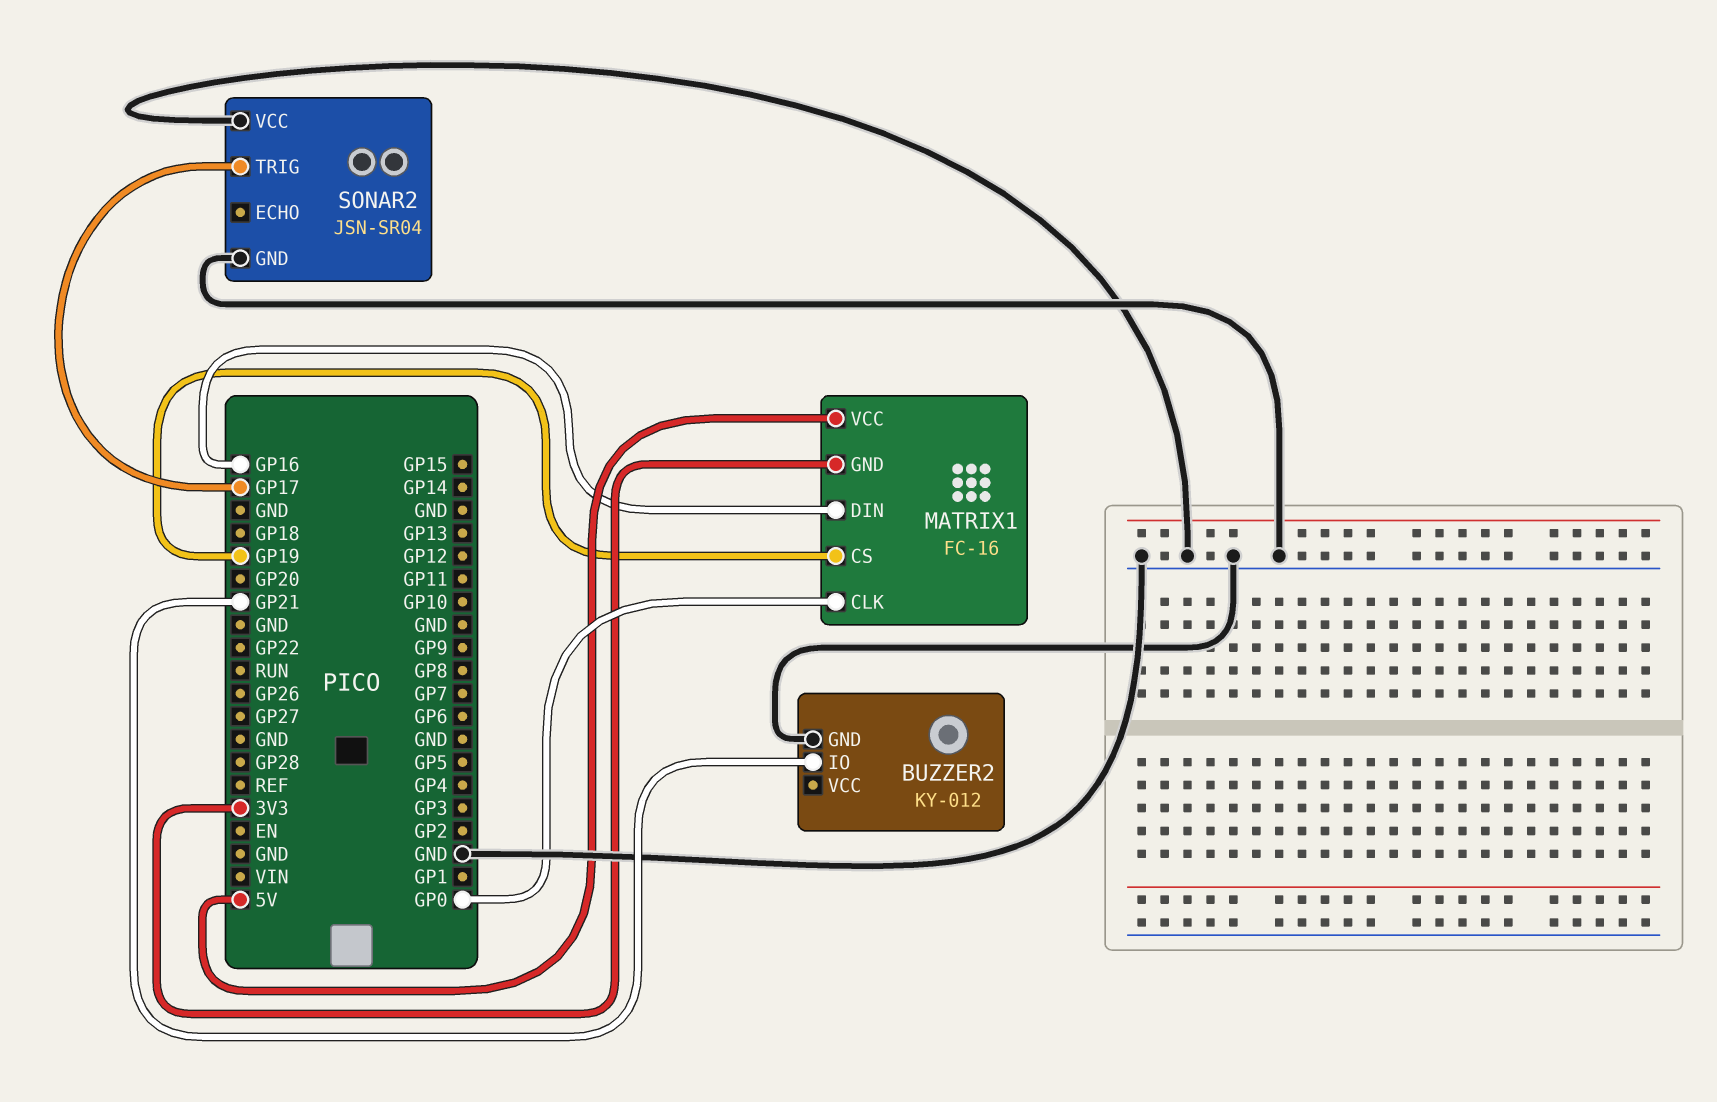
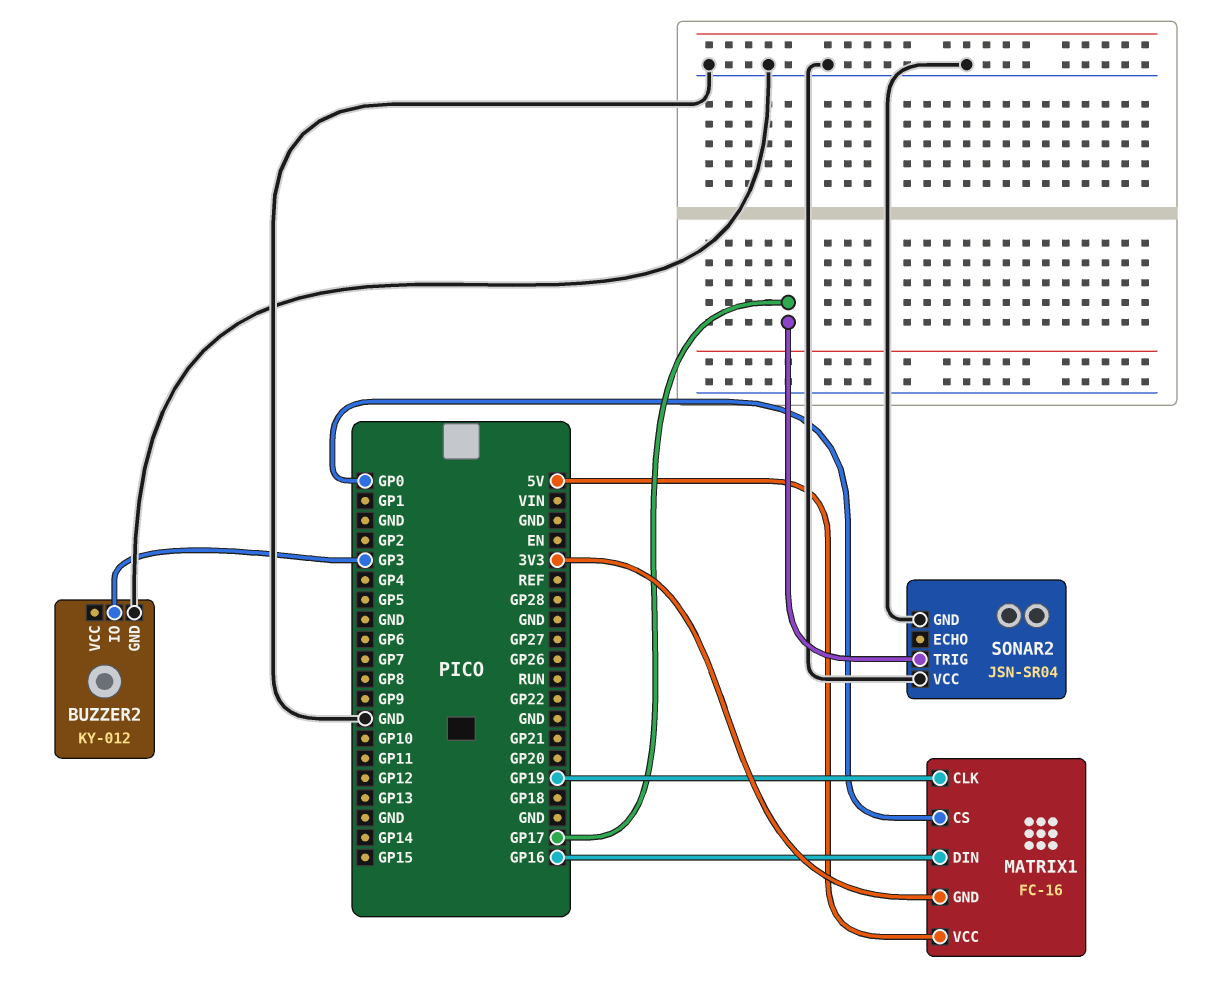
BUZZER2 pin IO: GP21 -> GP3
MATRIX1 pin CLK: GP0 -> GP19
MATRIX1 pin CS: GP19 -> GP0

